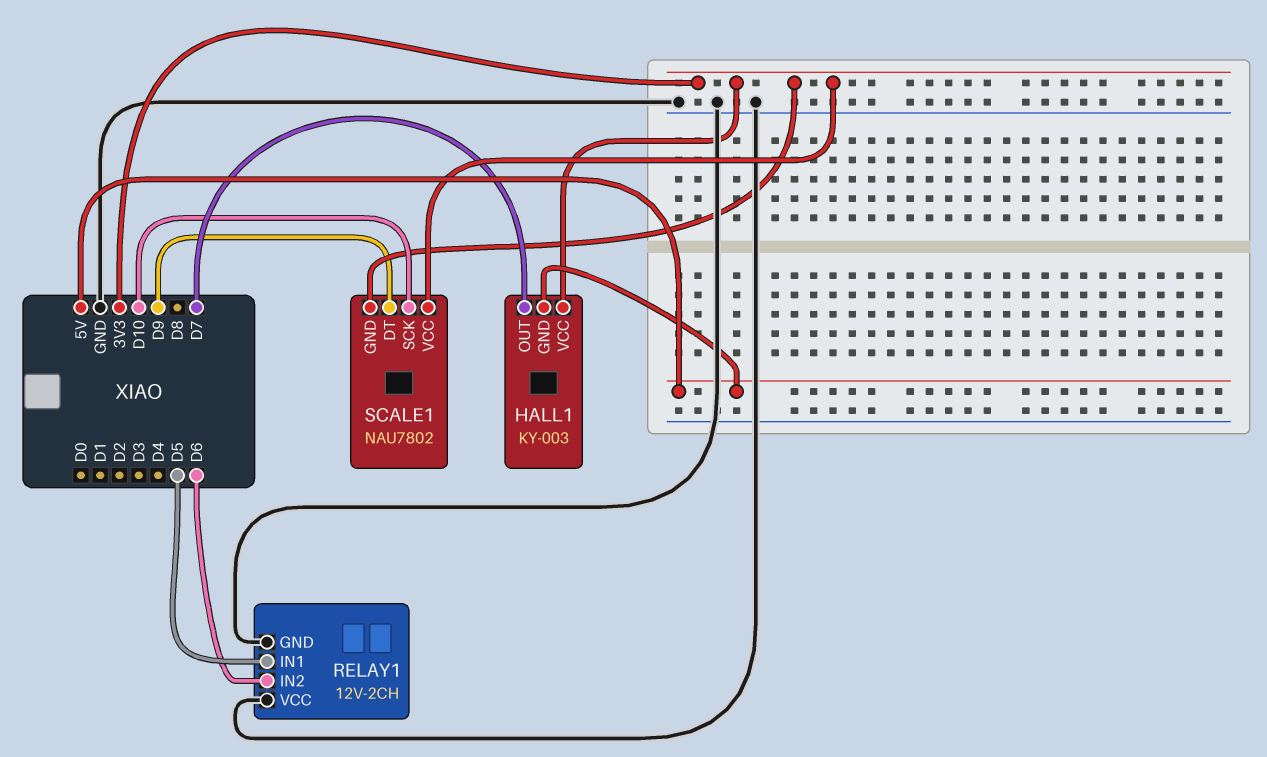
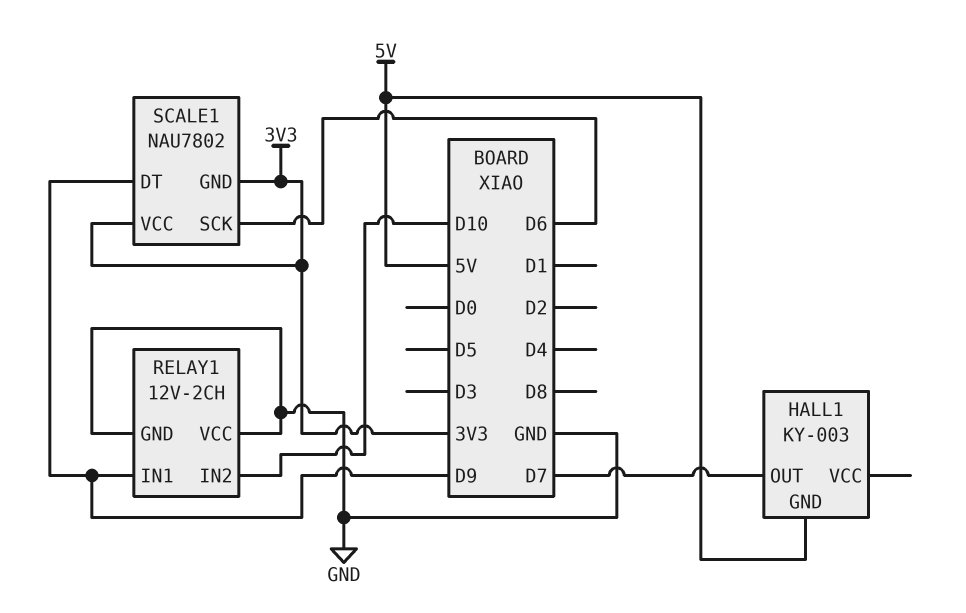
HALL1 pin VCC: 3V3 -> none
RELAY1 pin IN1: D5 -> D9
RELAY1 pin IN2: D6 -> D10
SCALE1 pin SCK: D10 -> D6

